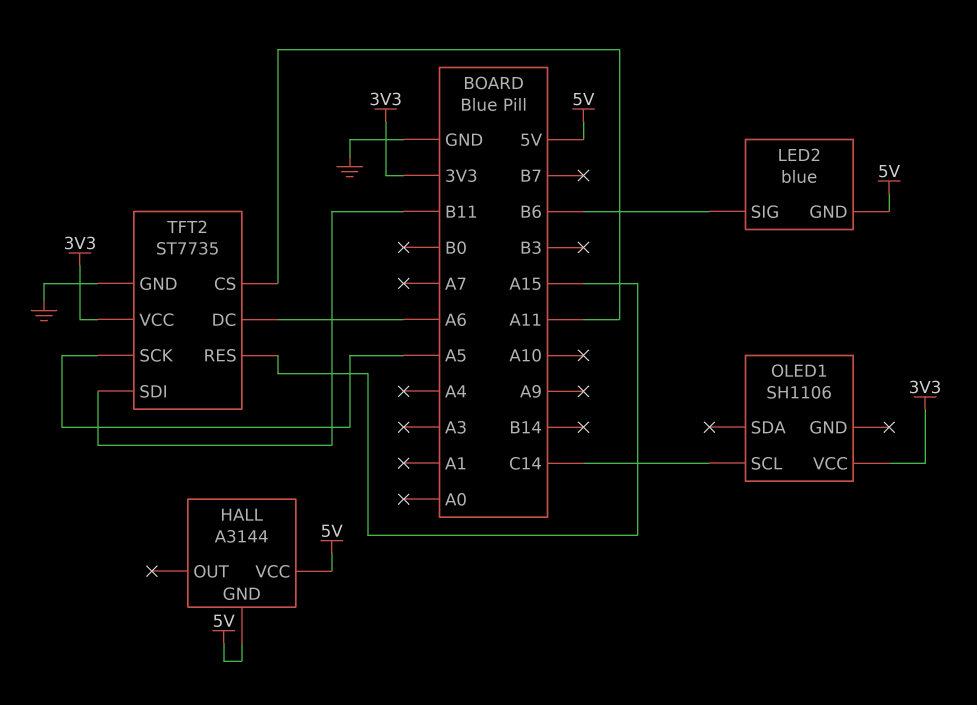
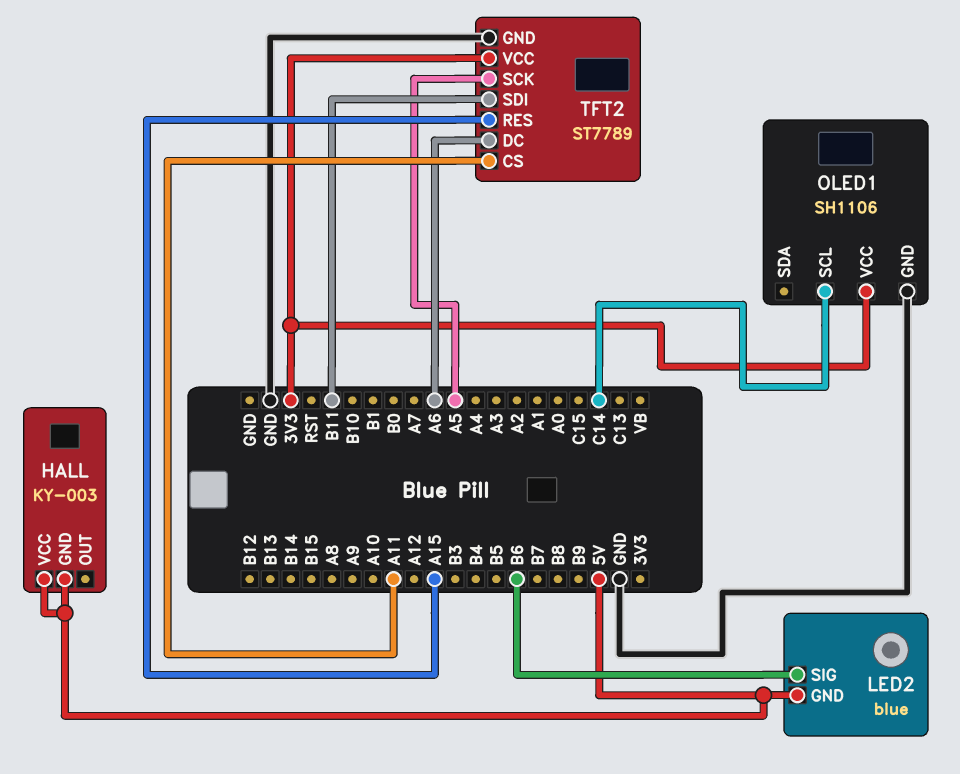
HALL: A3144 -> KY-003
OLED1 pin GND: none -> GND
TFT2: ST7735 -> ST7789

